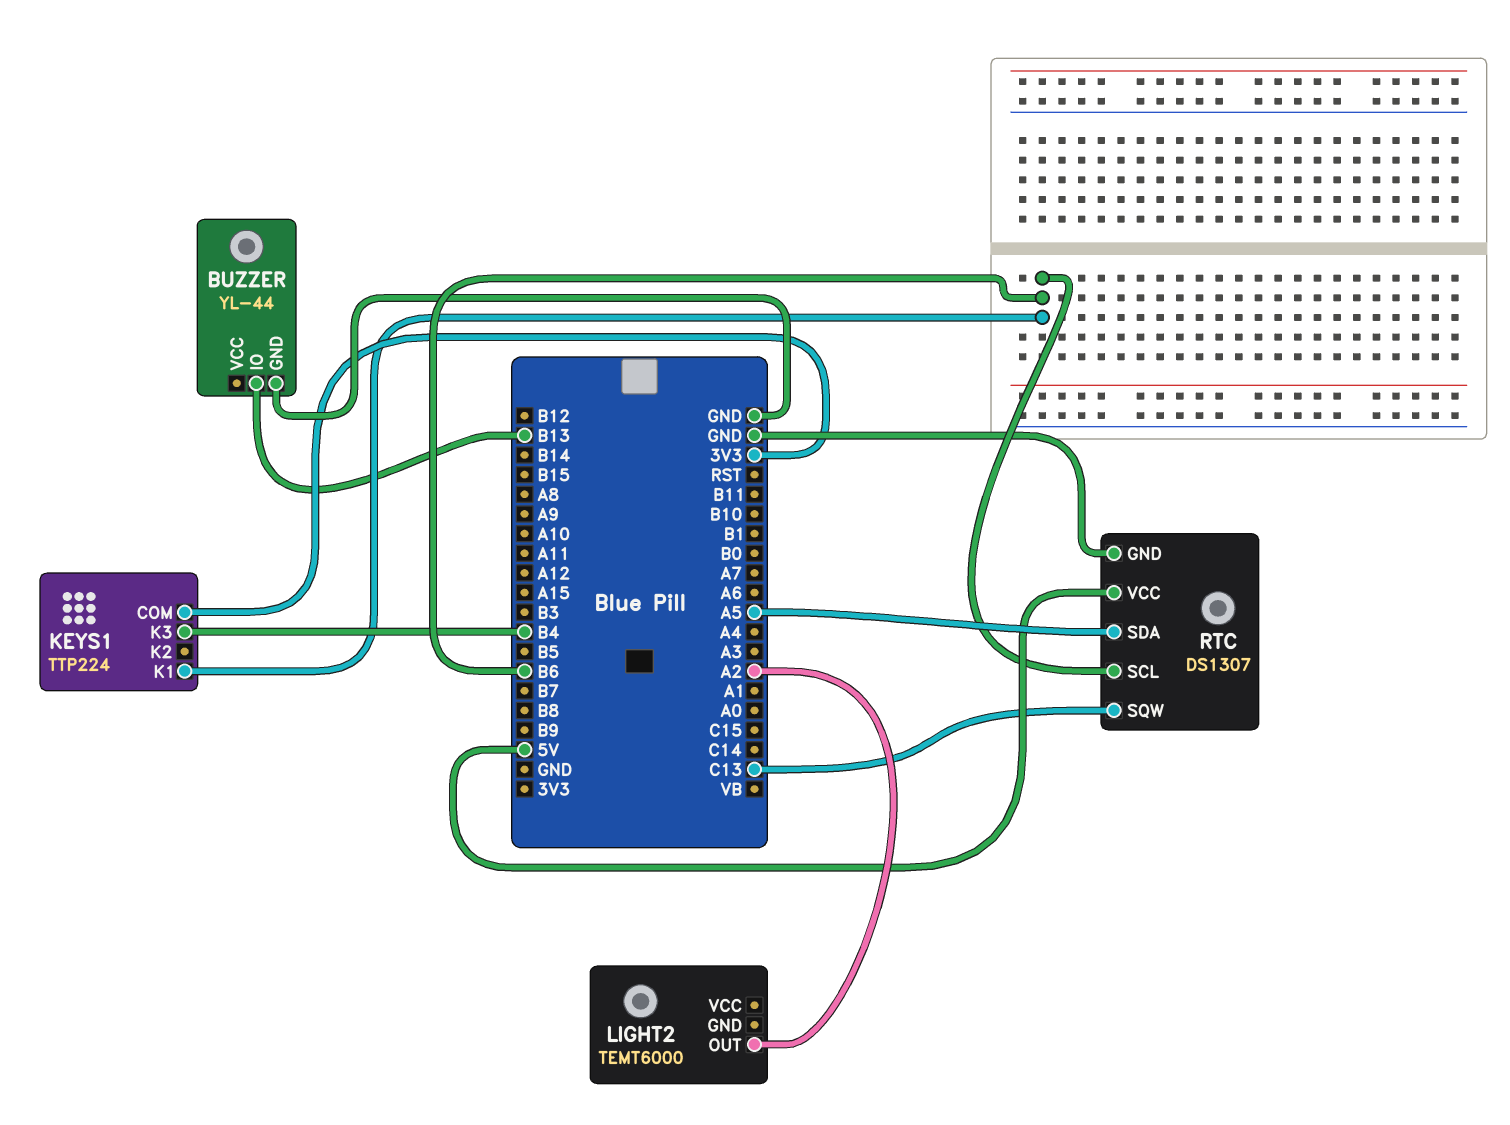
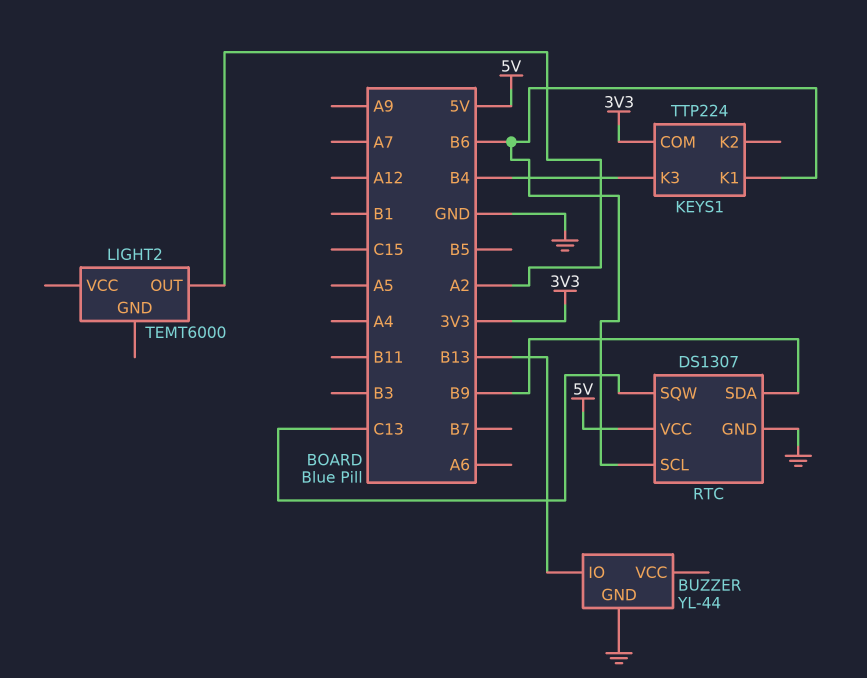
RTC pin SDA: A5 -> B9

